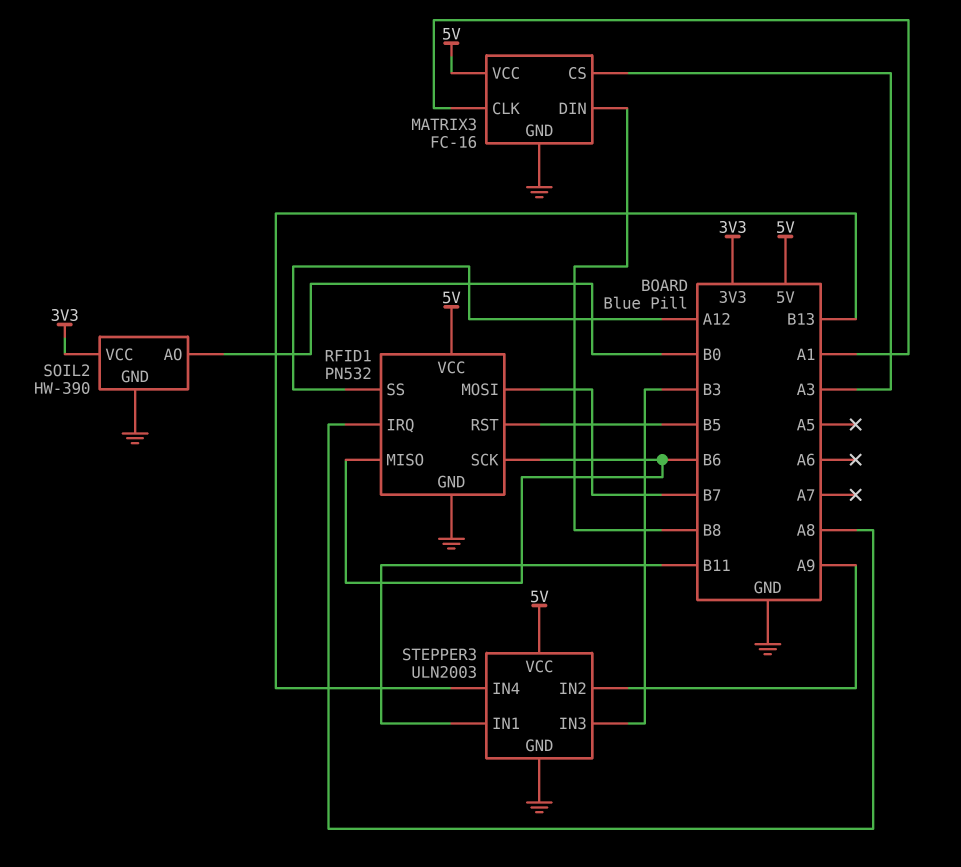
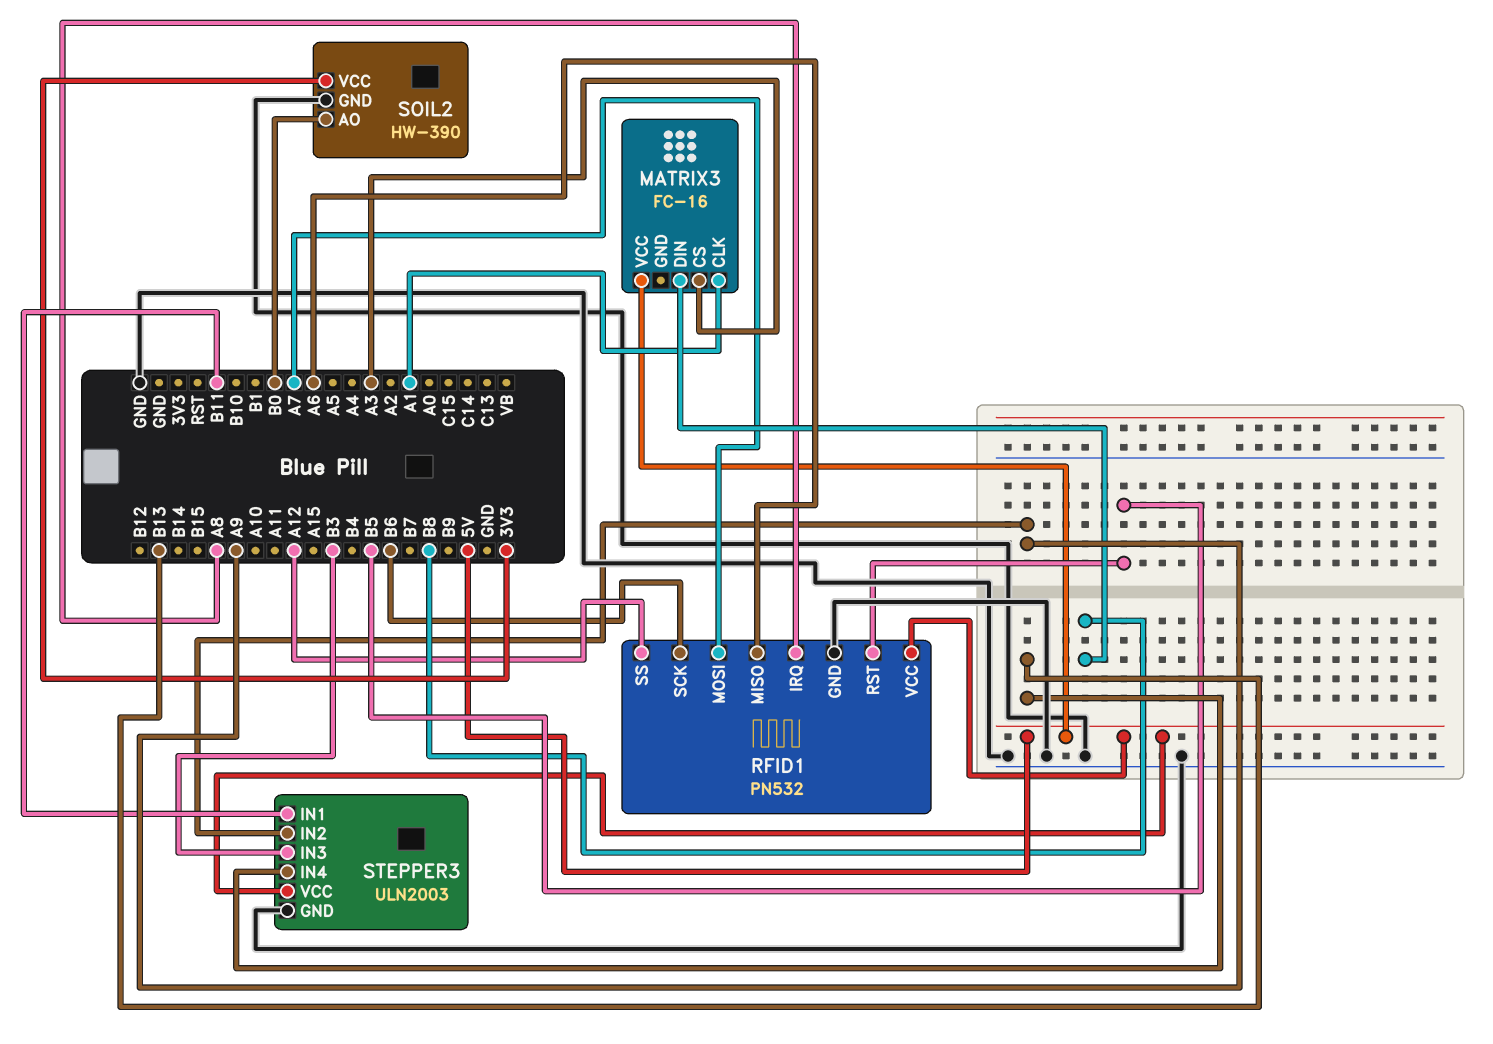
MATRIX3 pin GND: GND -> none
RFID1 pin MISO: B6 -> A6
RFID1 pin MOSI: B7 -> A7

